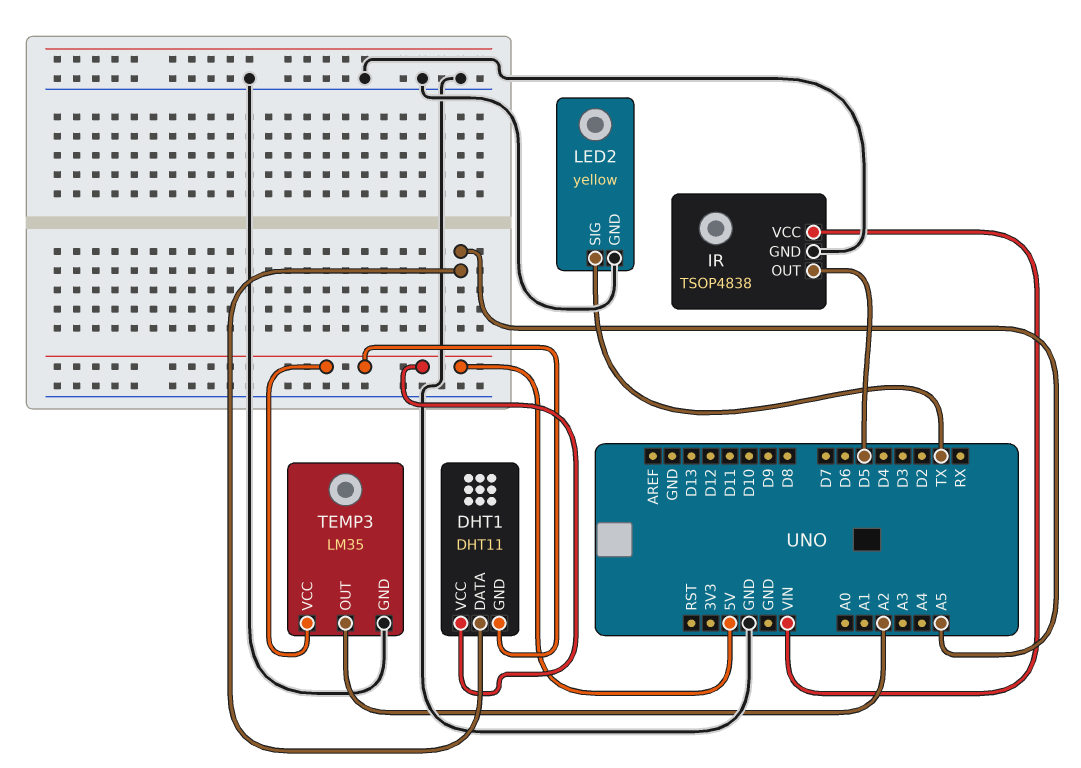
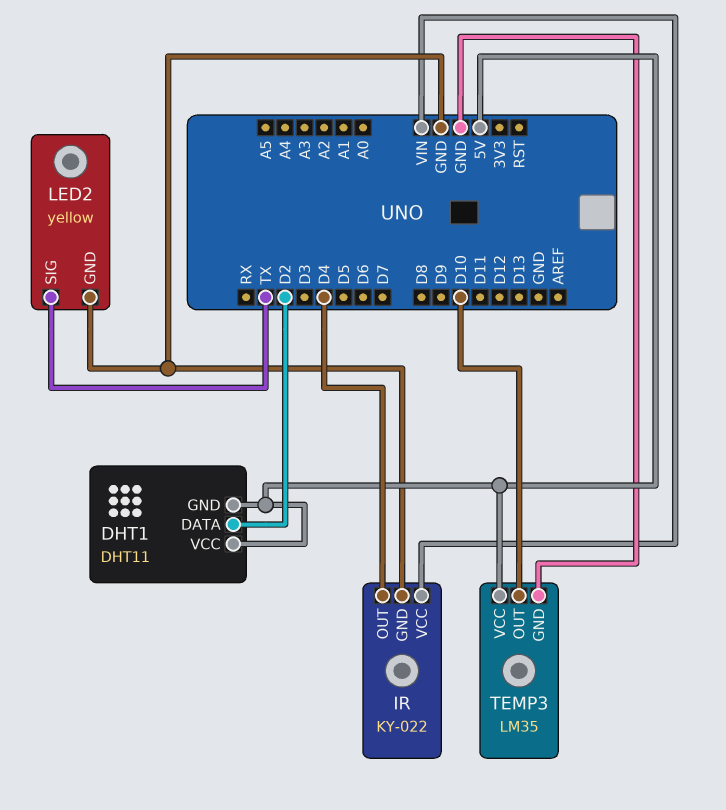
DHT1 pin DATA: A5 -> D2
IR: TSOP4838 -> KY-022
IR pin OUT: D5 -> D4
TEMP3 pin OUT: A2 -> D10

